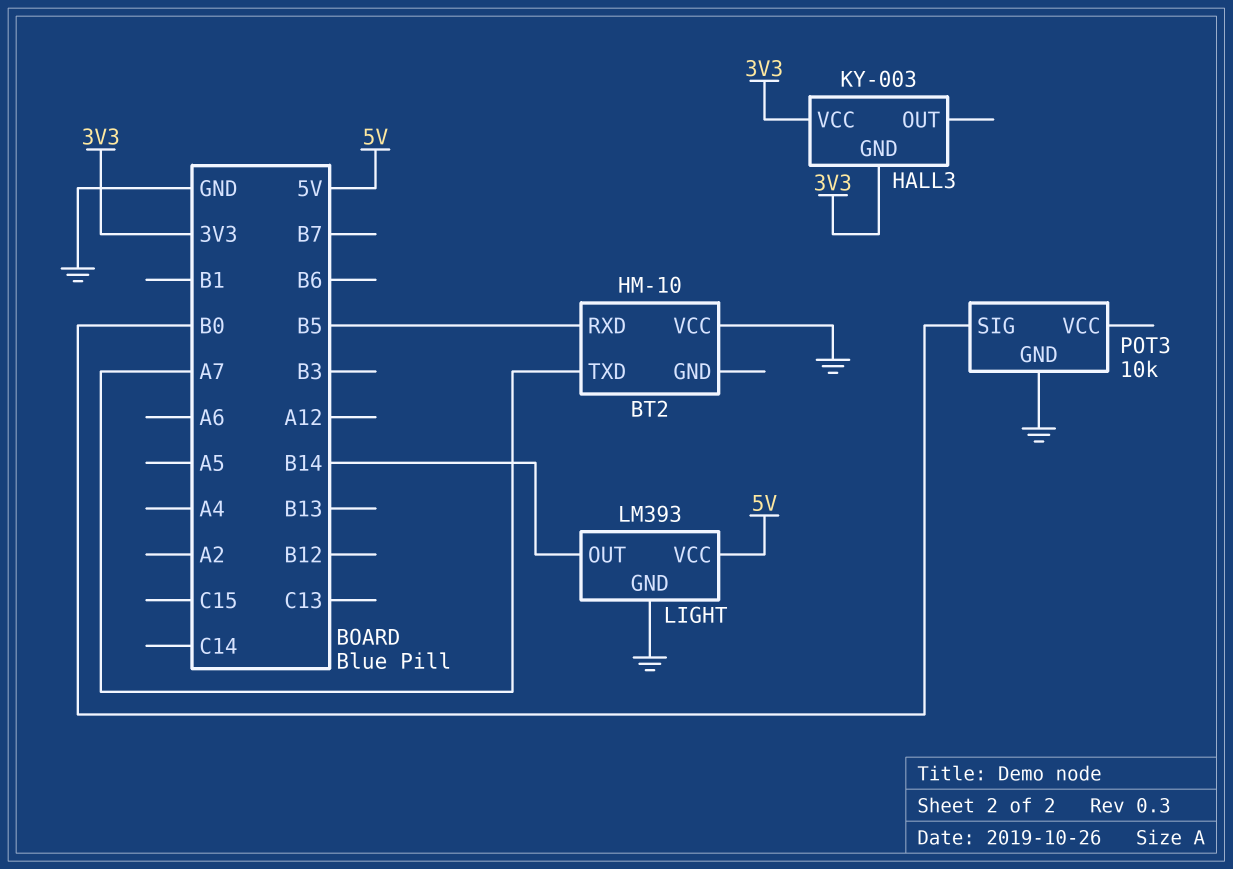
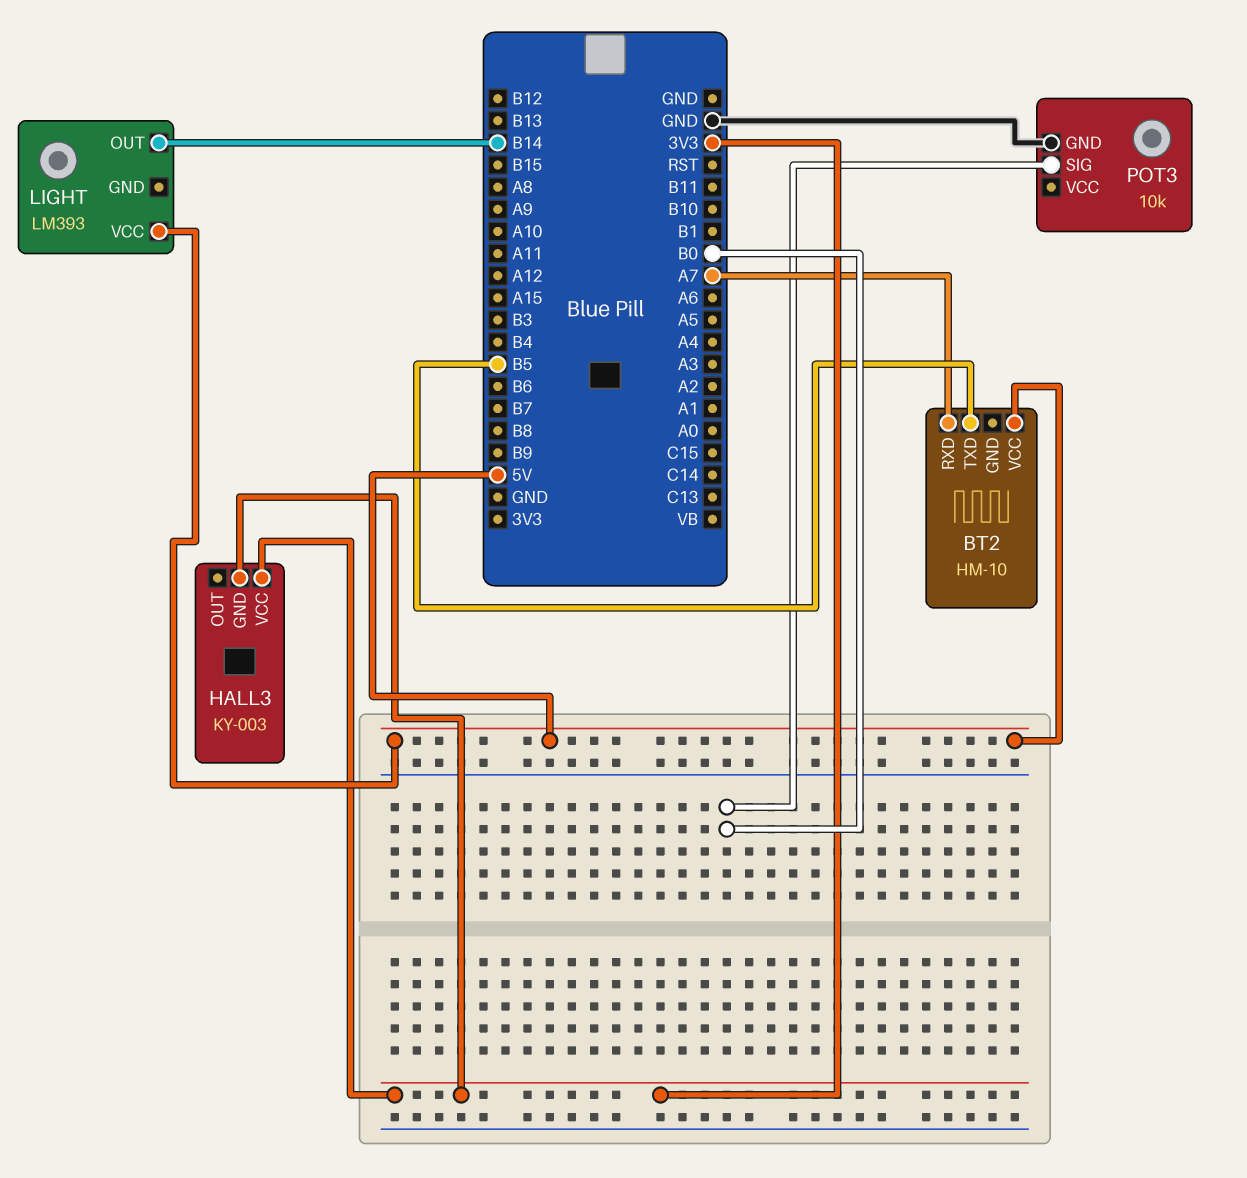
BT2 pin RXD: B5 -> A7
BT2 pin TXD: A7 -> B5
BT2 pin VCC: GND -> 5V
LIGHT pin GND: GND -> none

